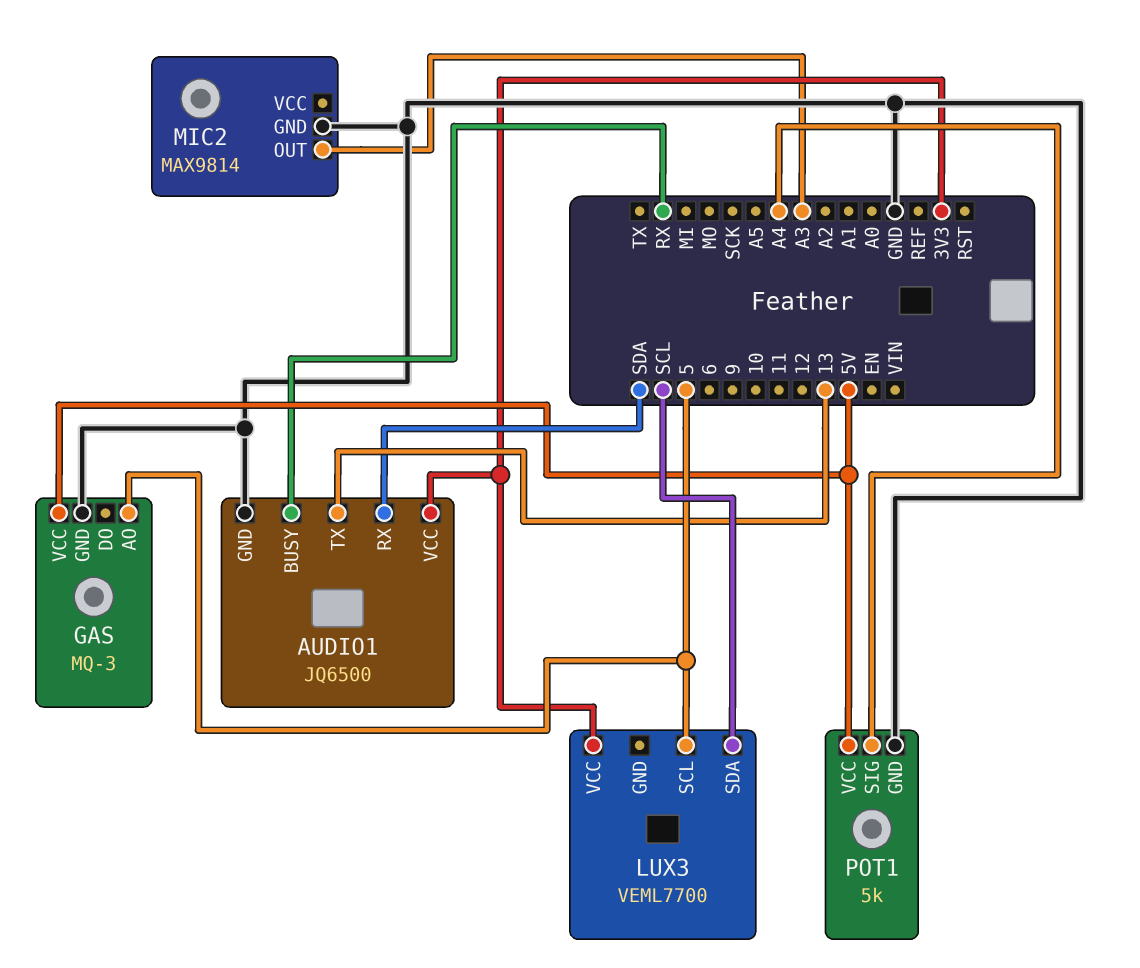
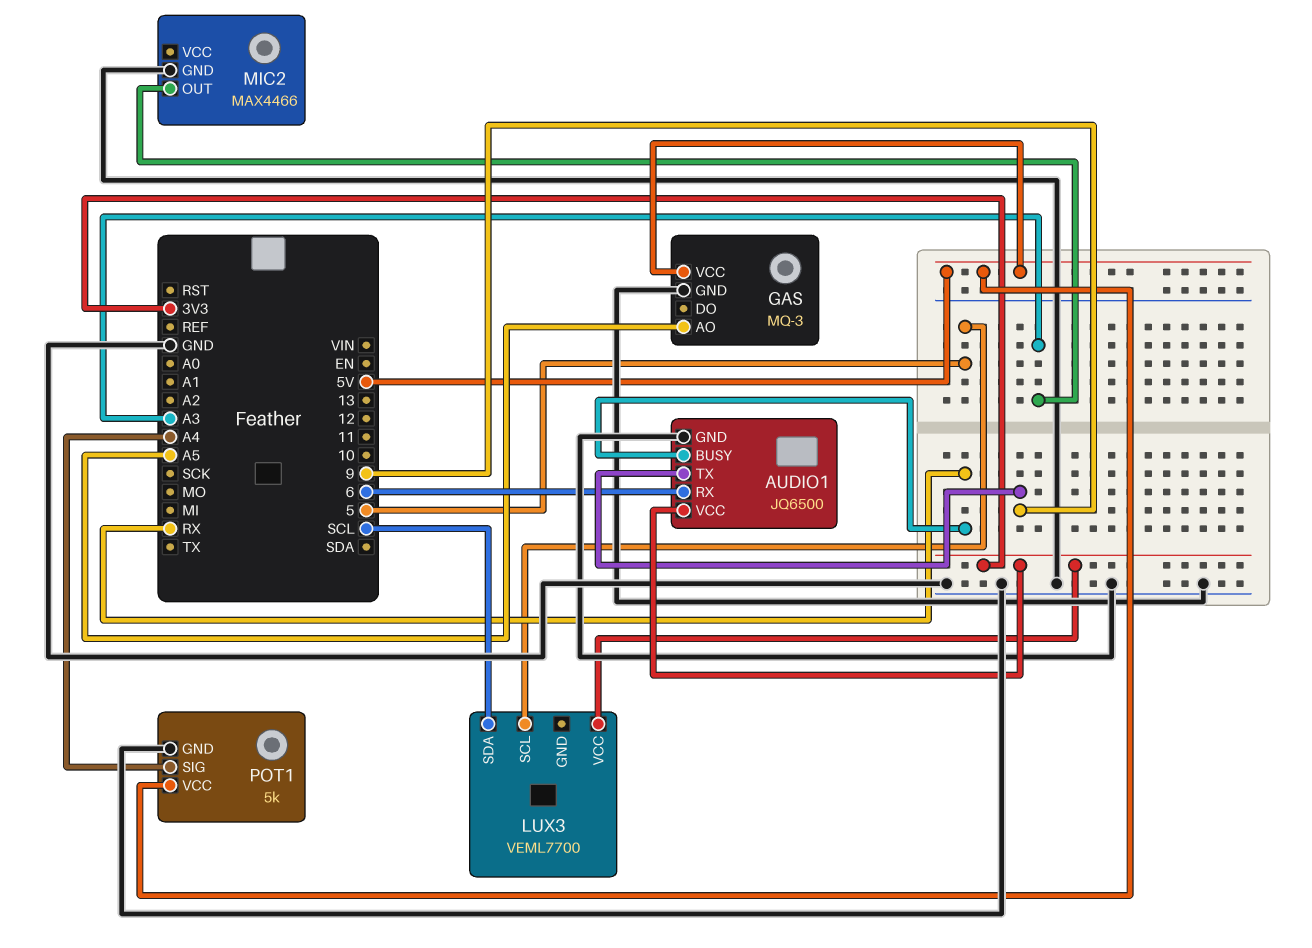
AUDIO1 pin RX: SDA -> 6
AUDIO1 pin TX: 13 -> 9
GAS pin AO: 5 -> A5
MIC2: MAX9814 -> MAX4466

